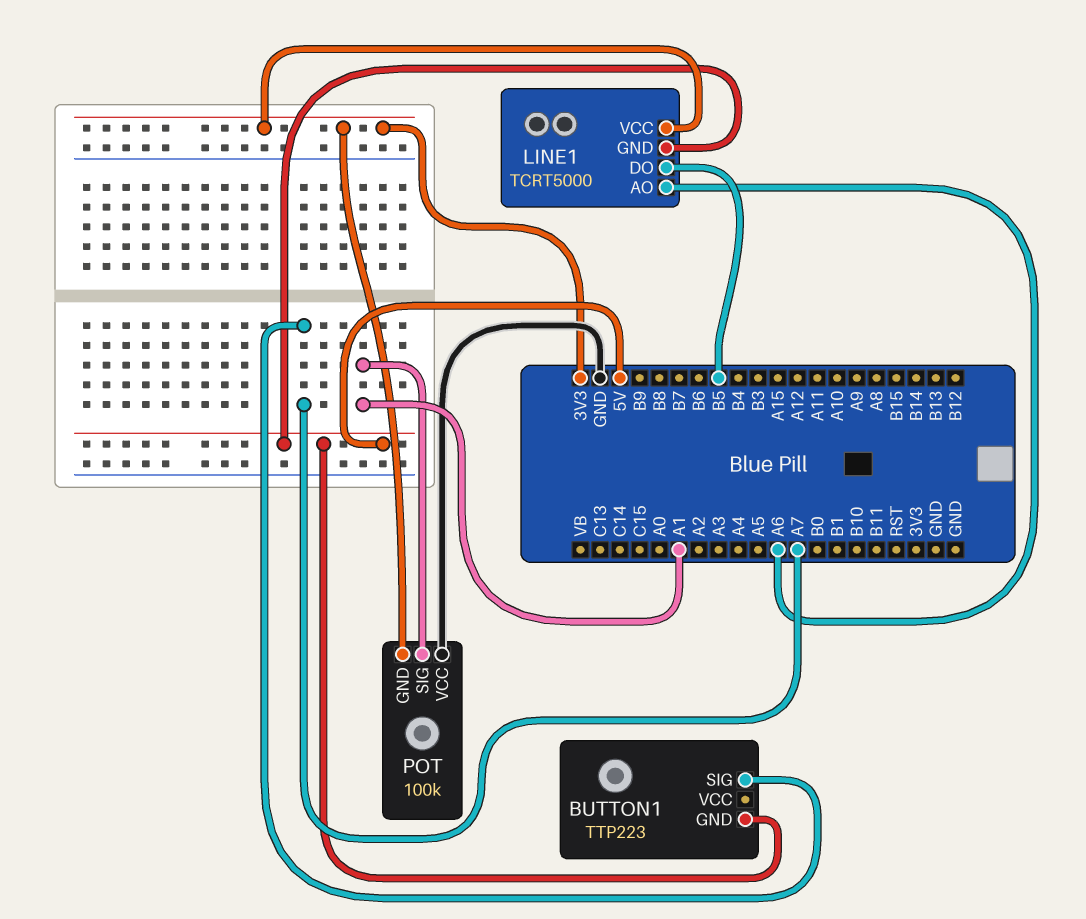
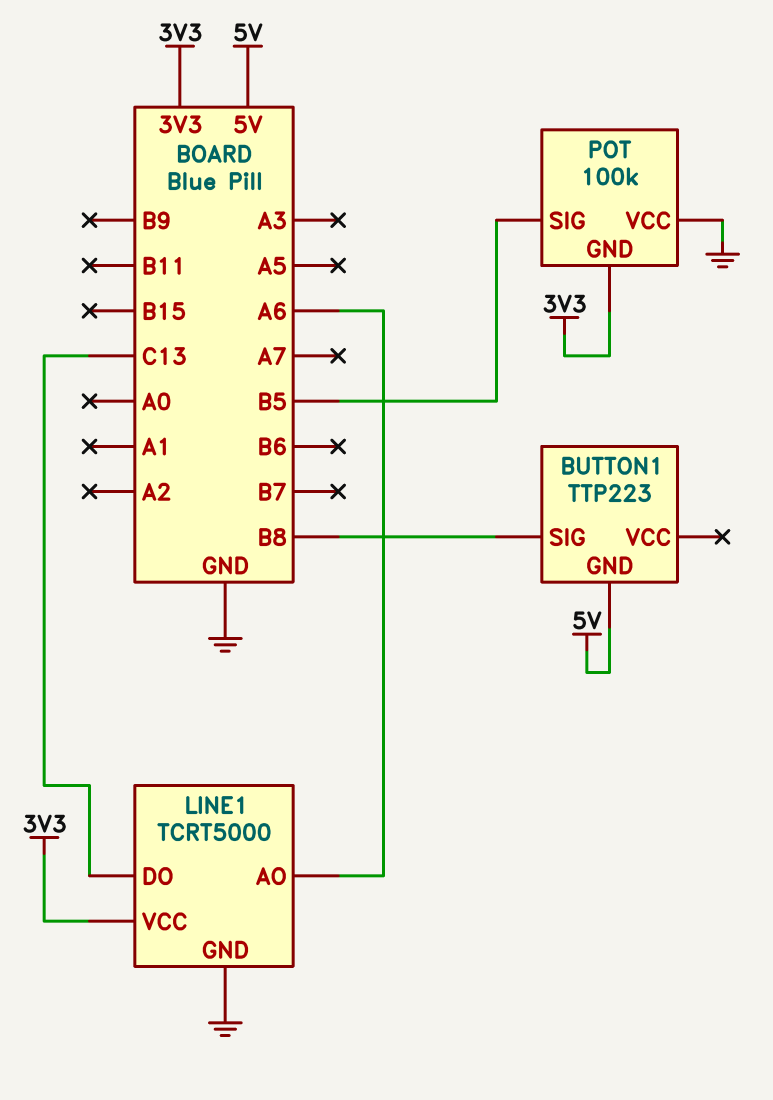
BUTTON1 pin SIG: A7 -> B8
LINE1 pin DO: B5 -> C13
LINE1 pin GND: 5V -> GND
POT pin SIG: A1 -> B5

